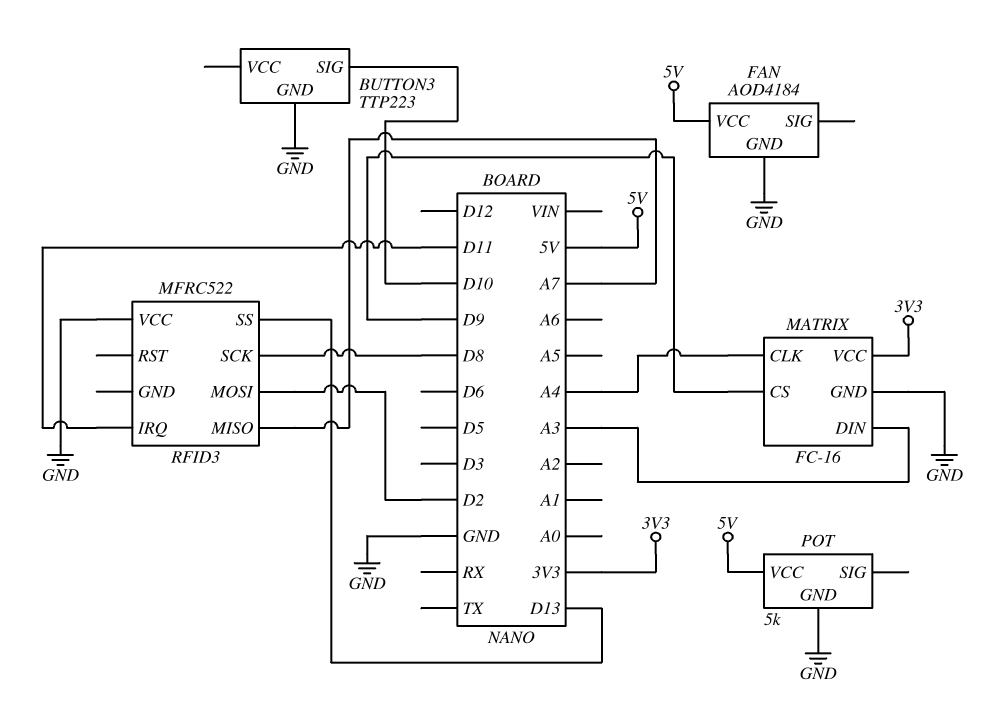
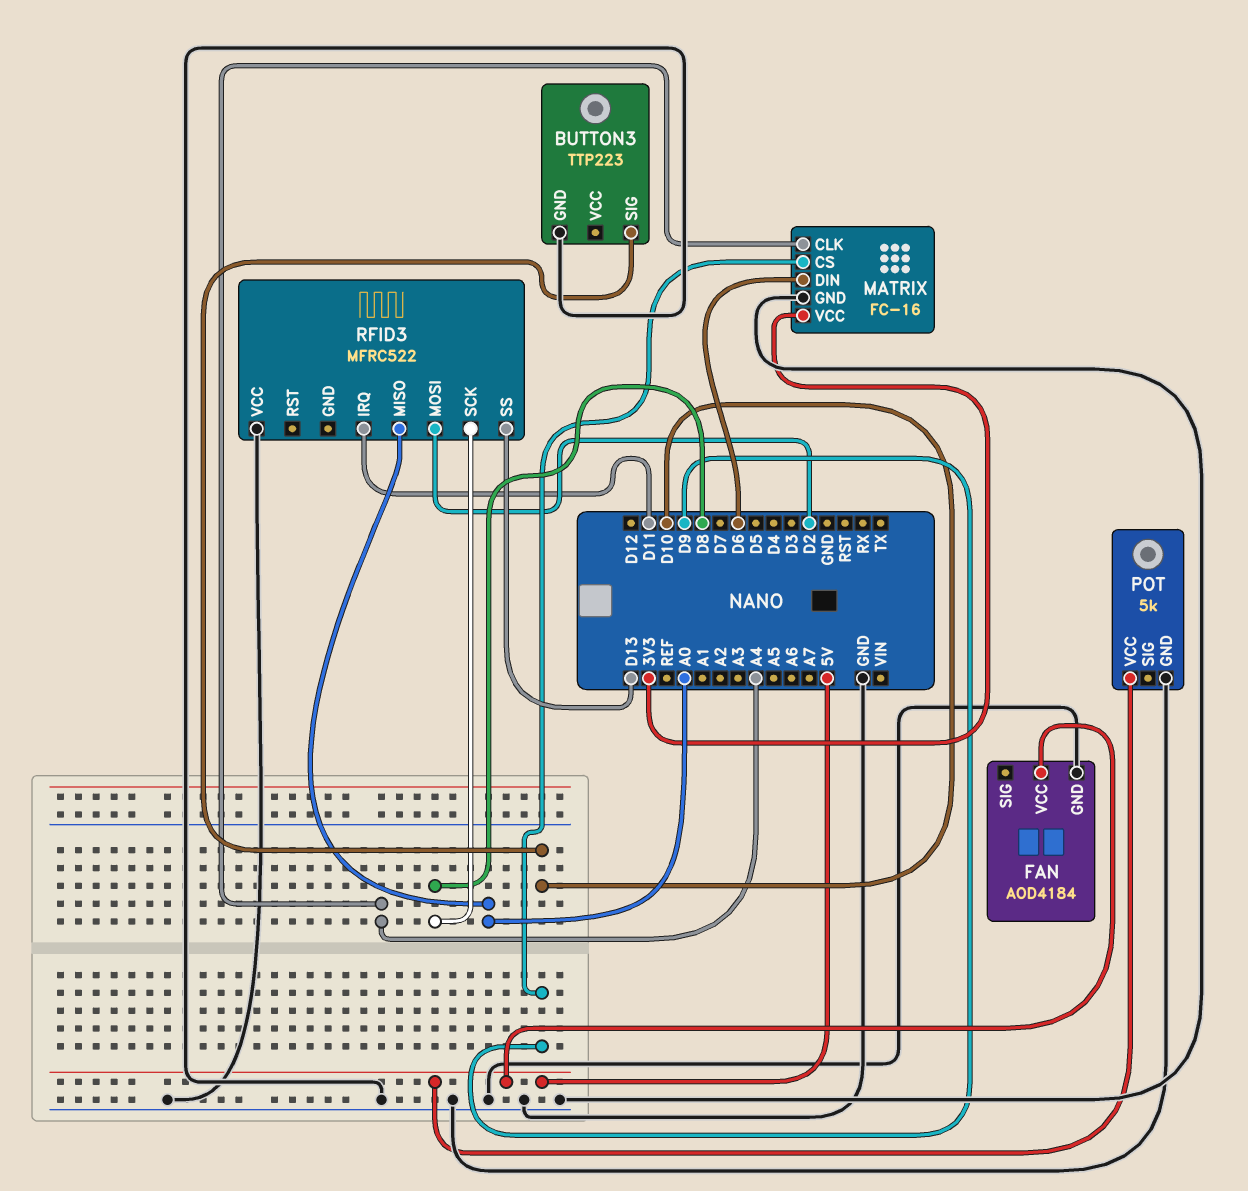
MATRIX pin DIN: A3 -> D6
RFID3 pin MISO: A7 -> A0

